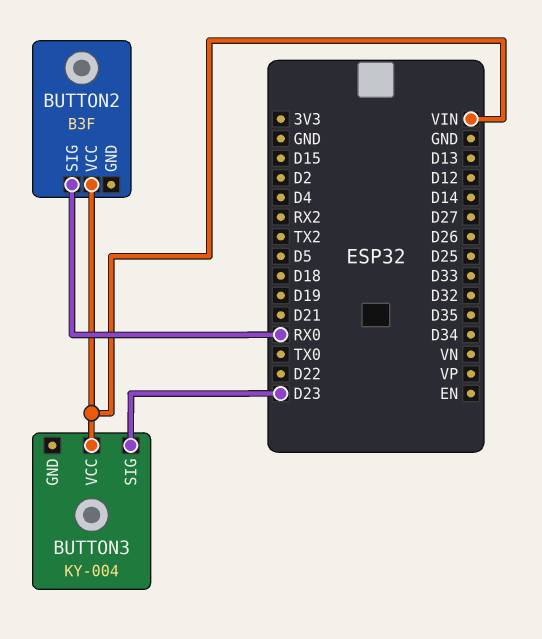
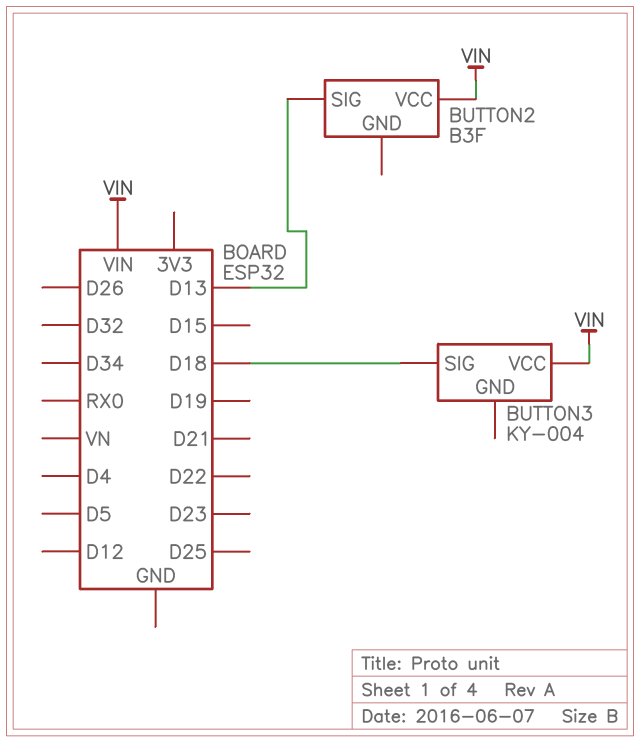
BUTTON2 pin SIG: RX0 -> D13
BUTTON3 pin SIG: D23 -> D18

